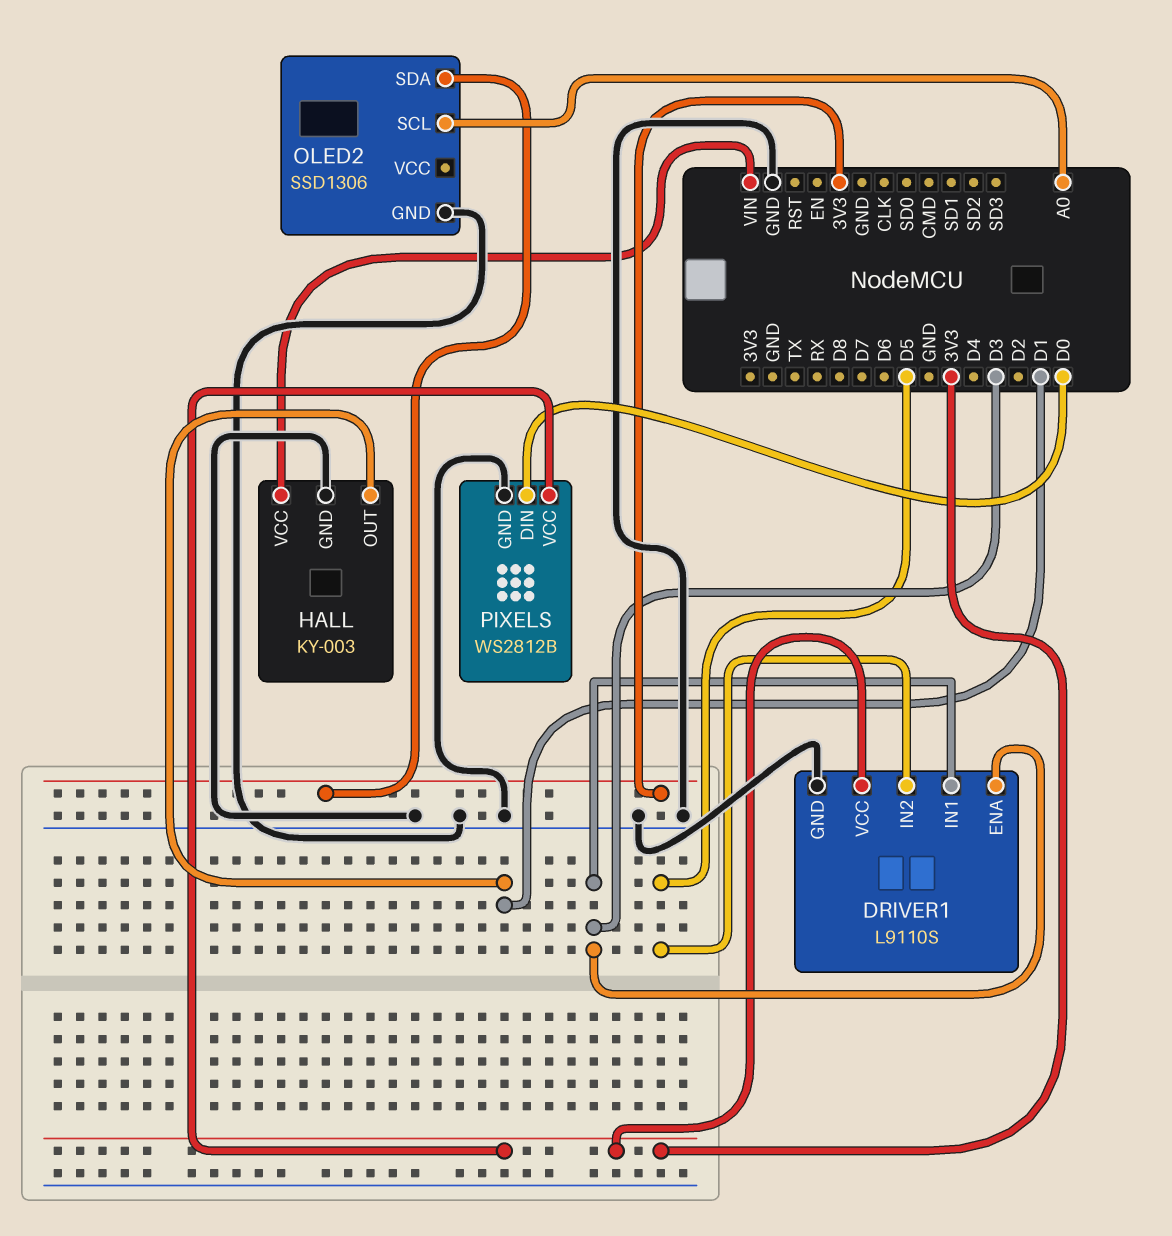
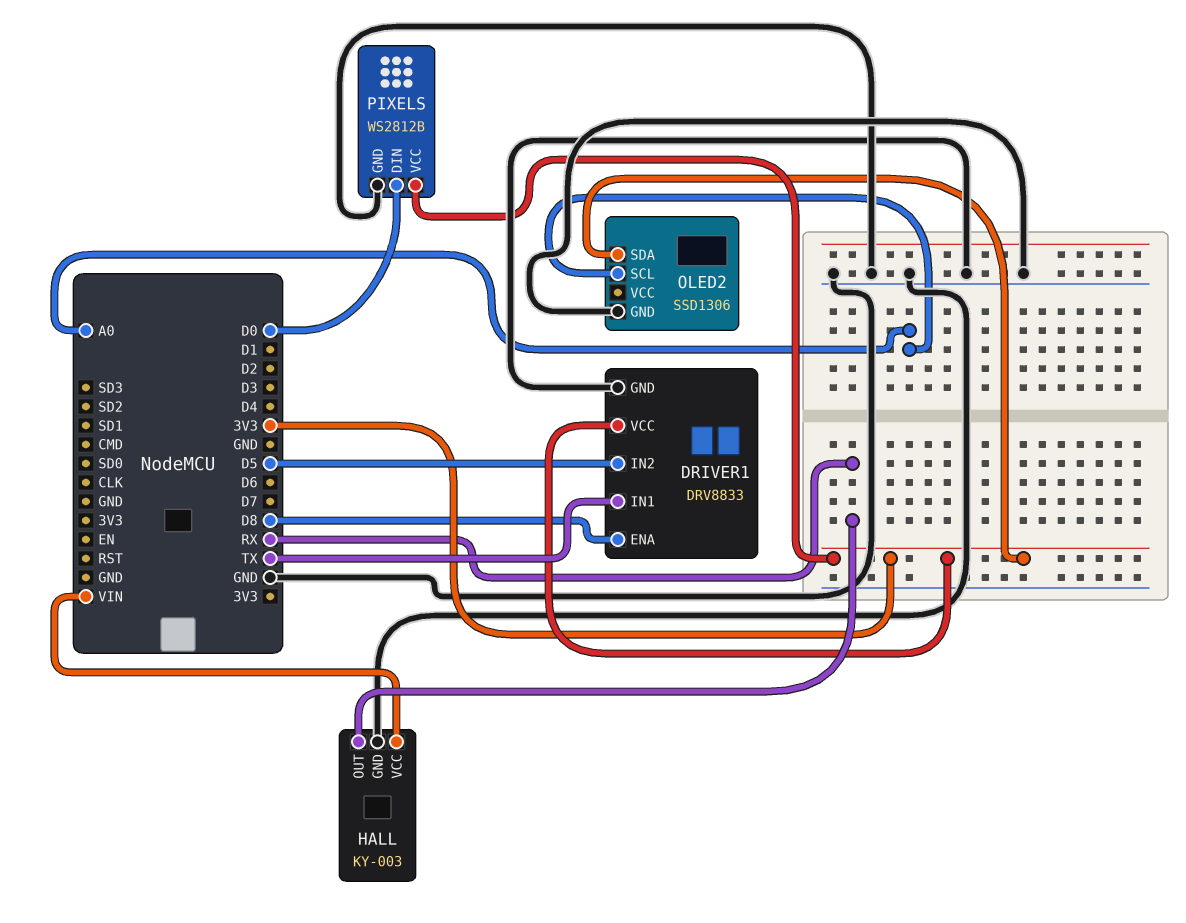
DRIVER1: L9110S -> DRV8833
DRIVER1 pin ENA: D3 -> D8
DRIVER1 pin IN1: D3 -> TX
HALL pin OUT: D1 -> RX

